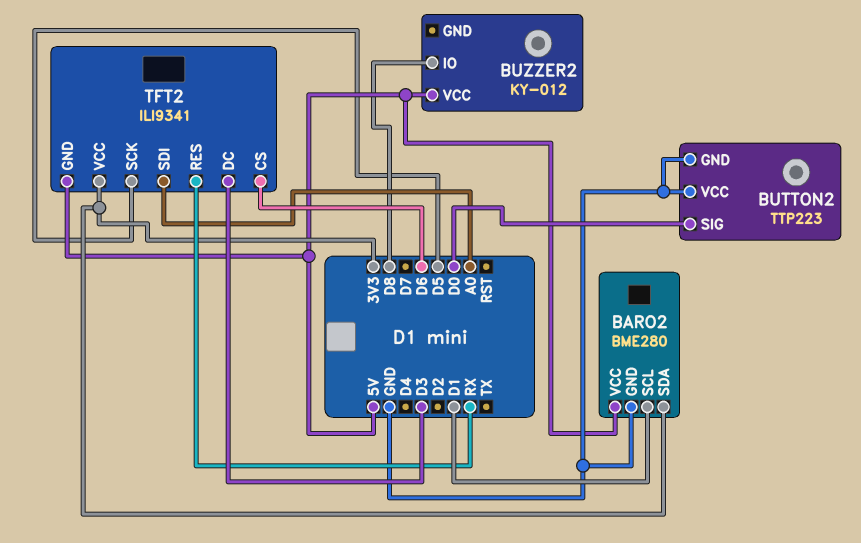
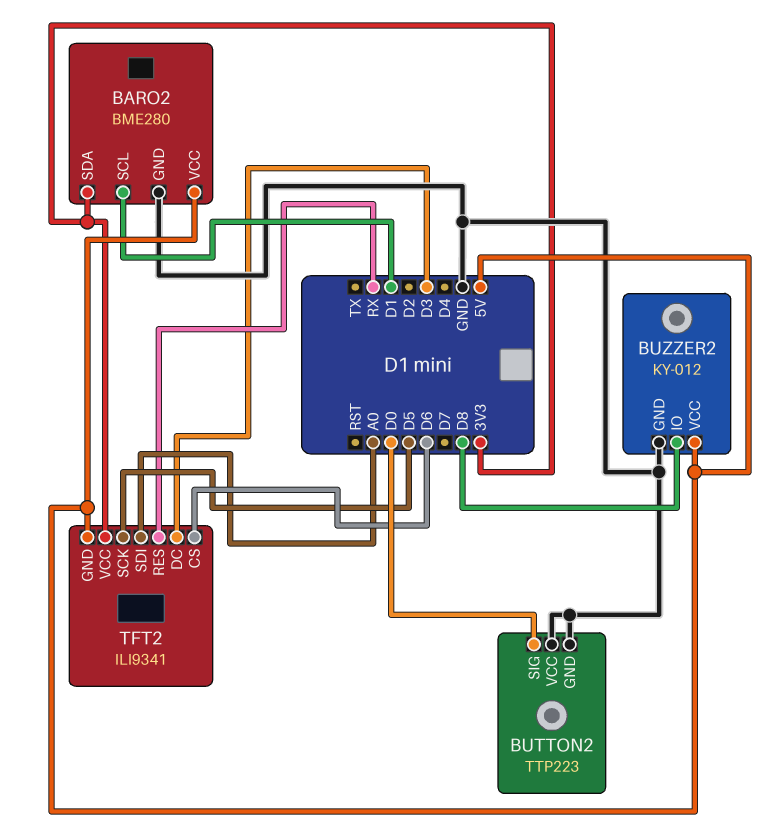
BUZZER2 pin GND: none -> GND

